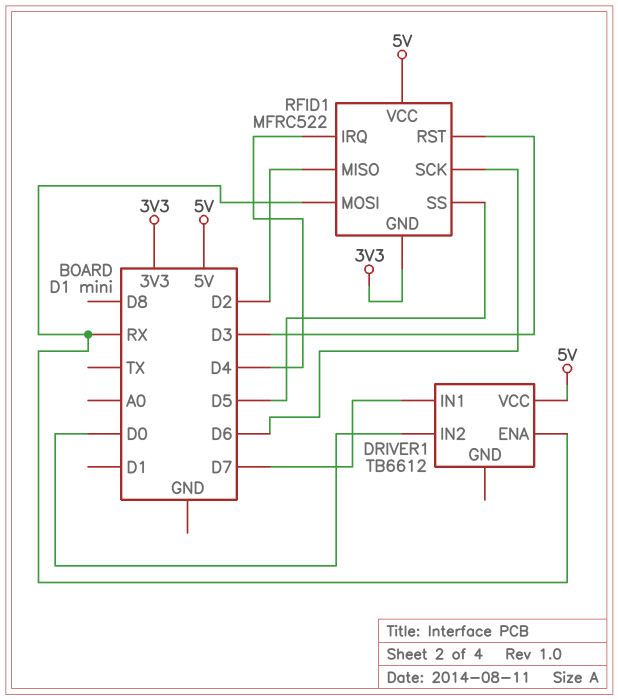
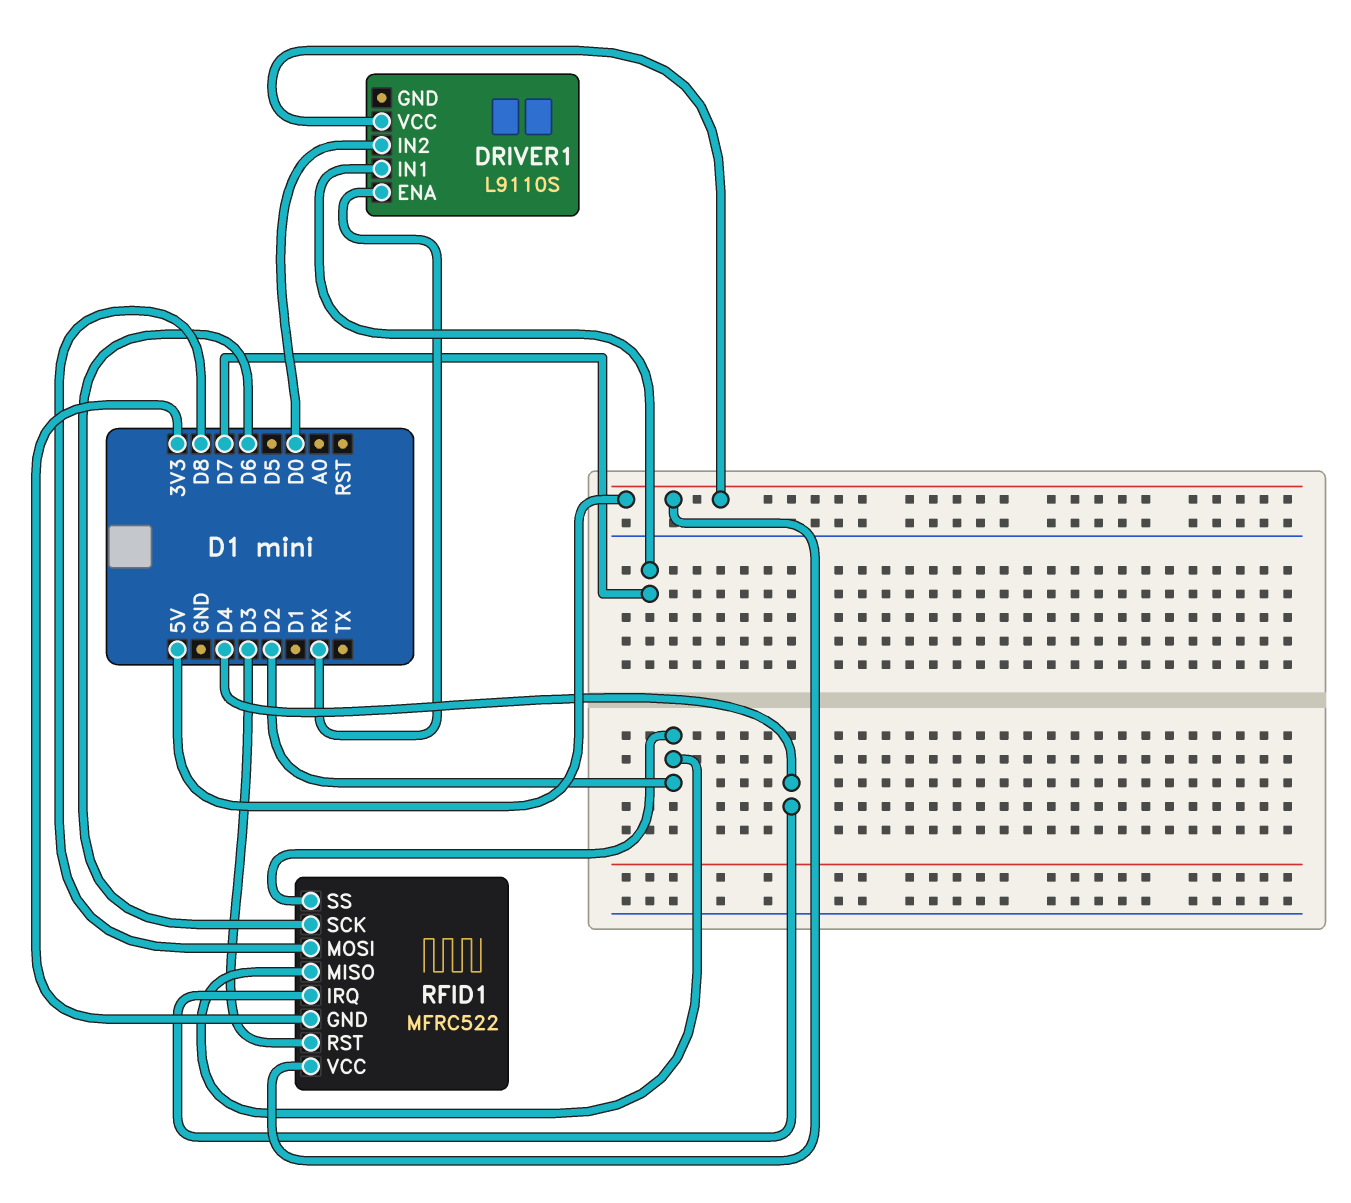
DRIVER1: TB6612 -> L9110S
RFID1 pin MOSI: RX -> D8
RFID1 pin SS: D5 -> D2

